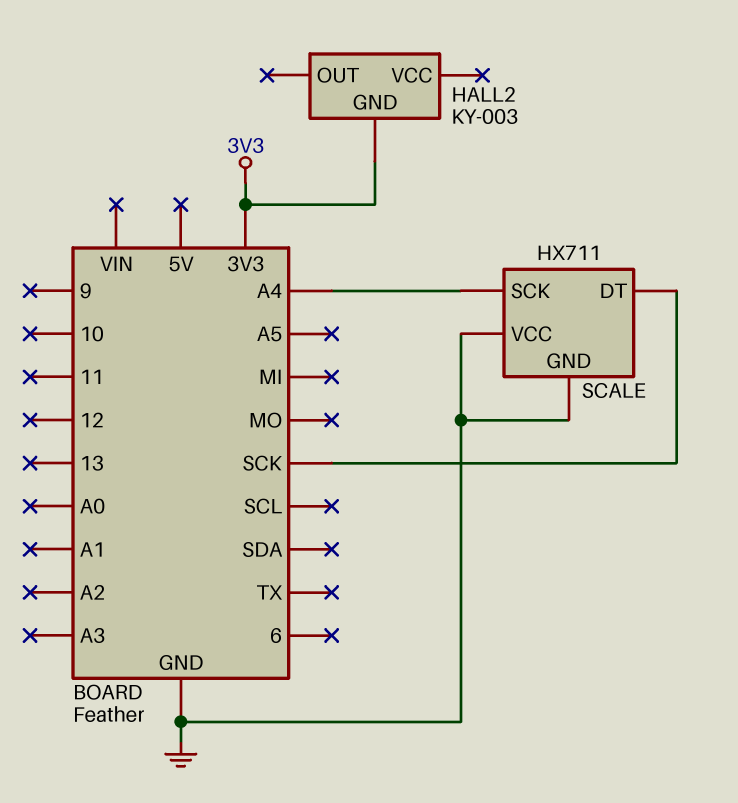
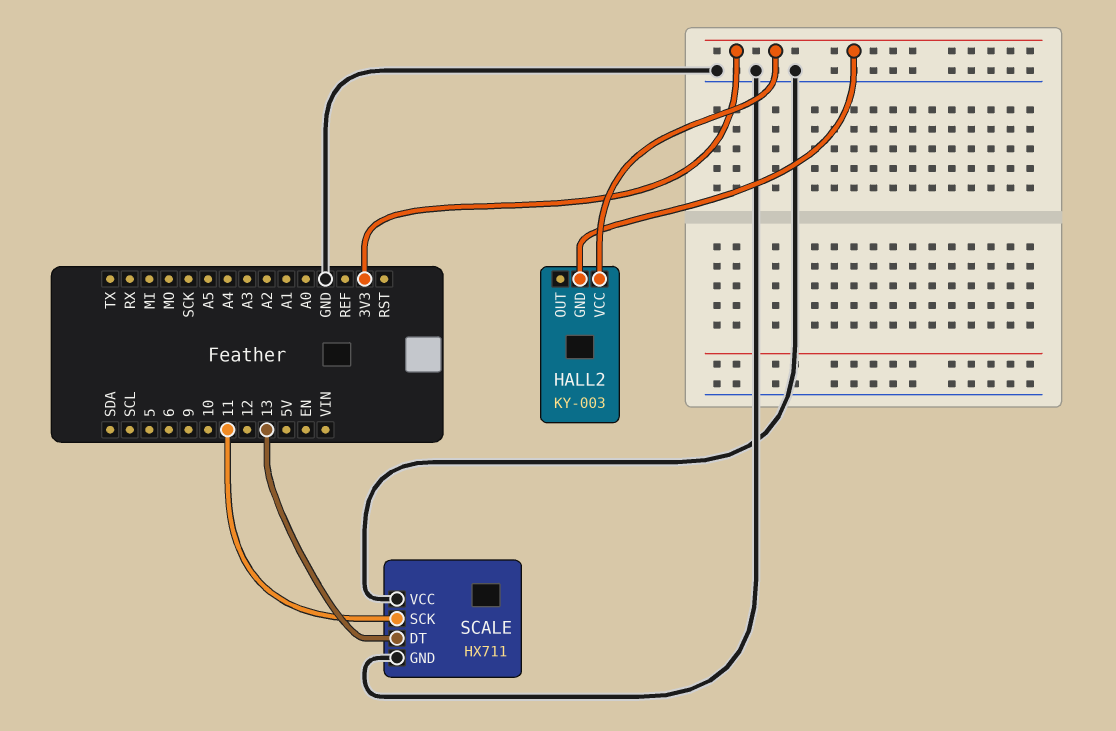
HALL2 pin VCC: none -> 3V3
SCALE pin DT: SCK -> 13
SCALE pin SCK: A4 -> 11

